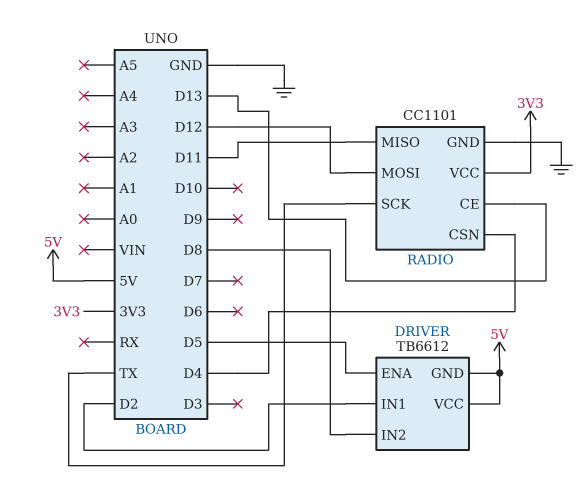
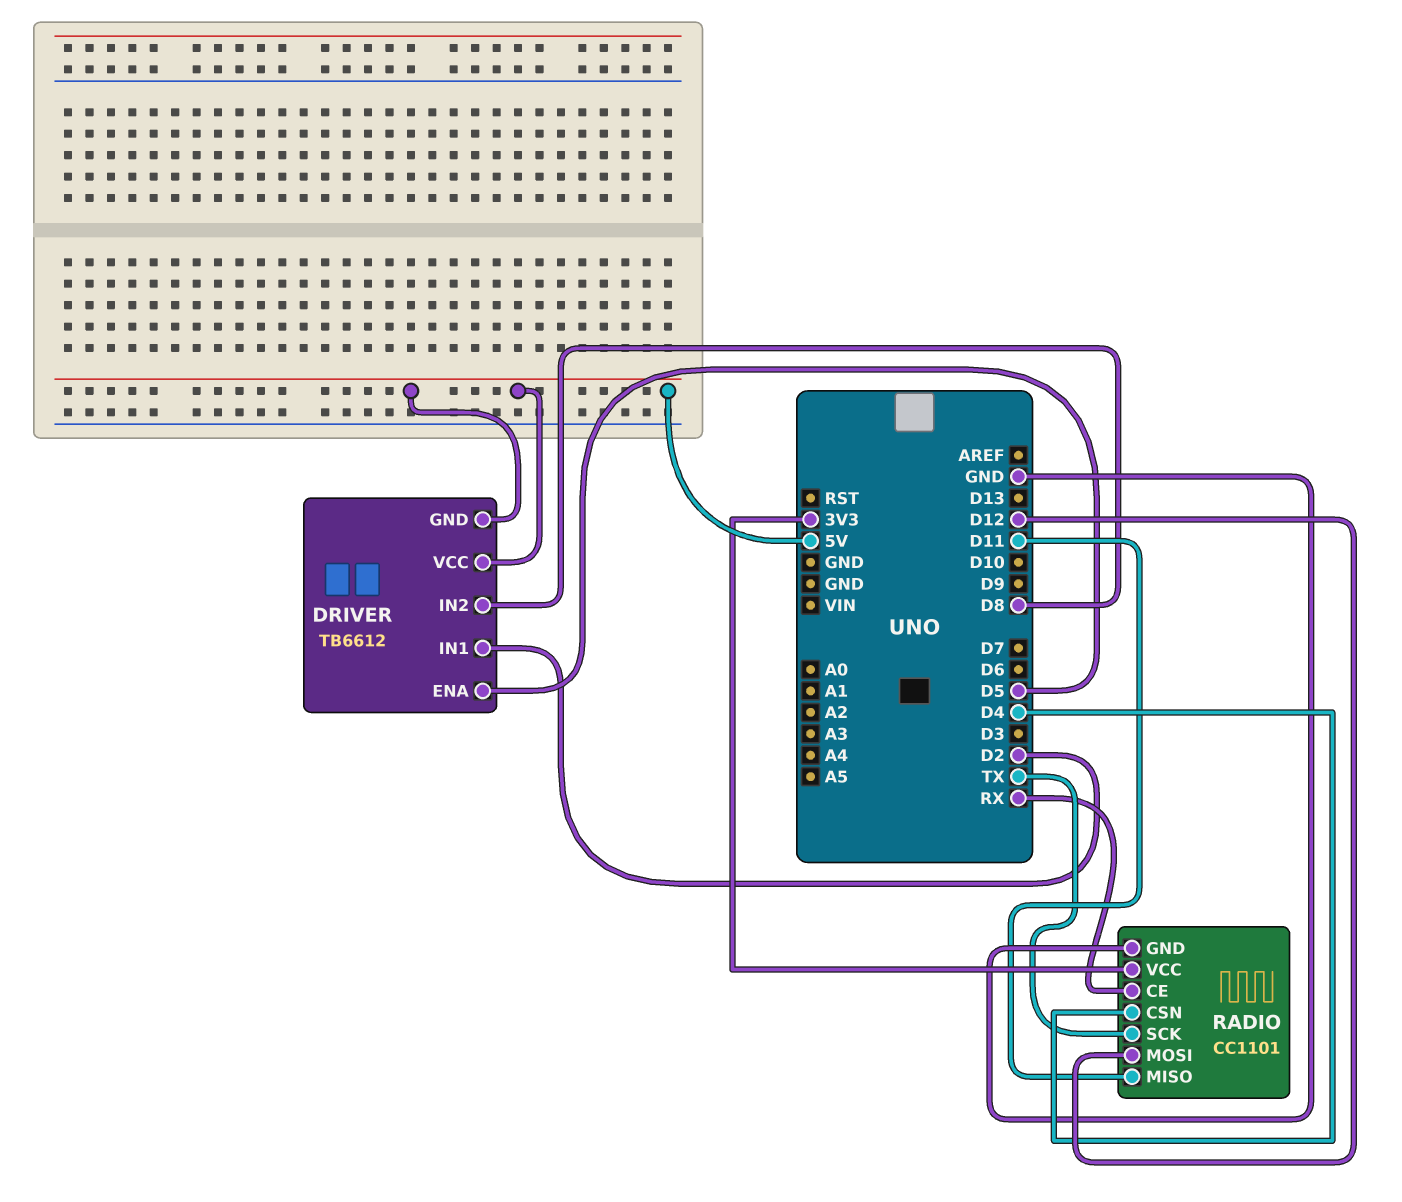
RADIO pin CE: D13 -> RX

